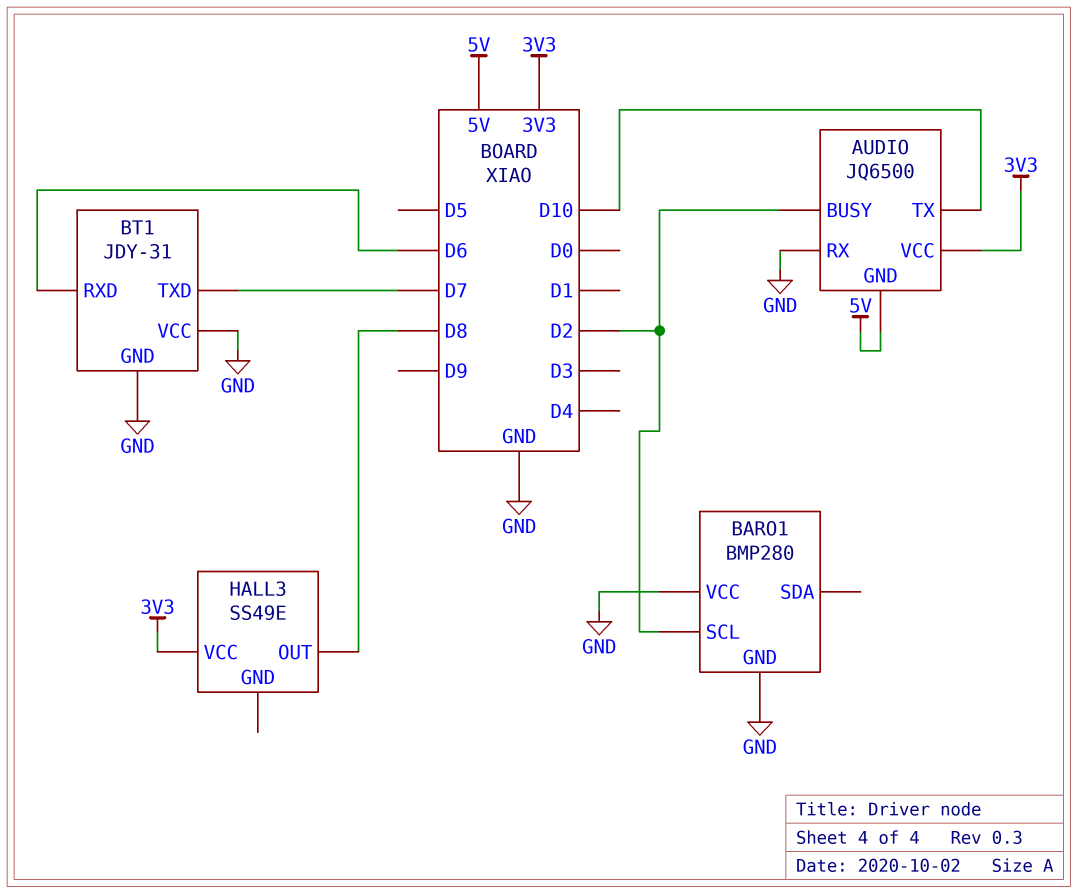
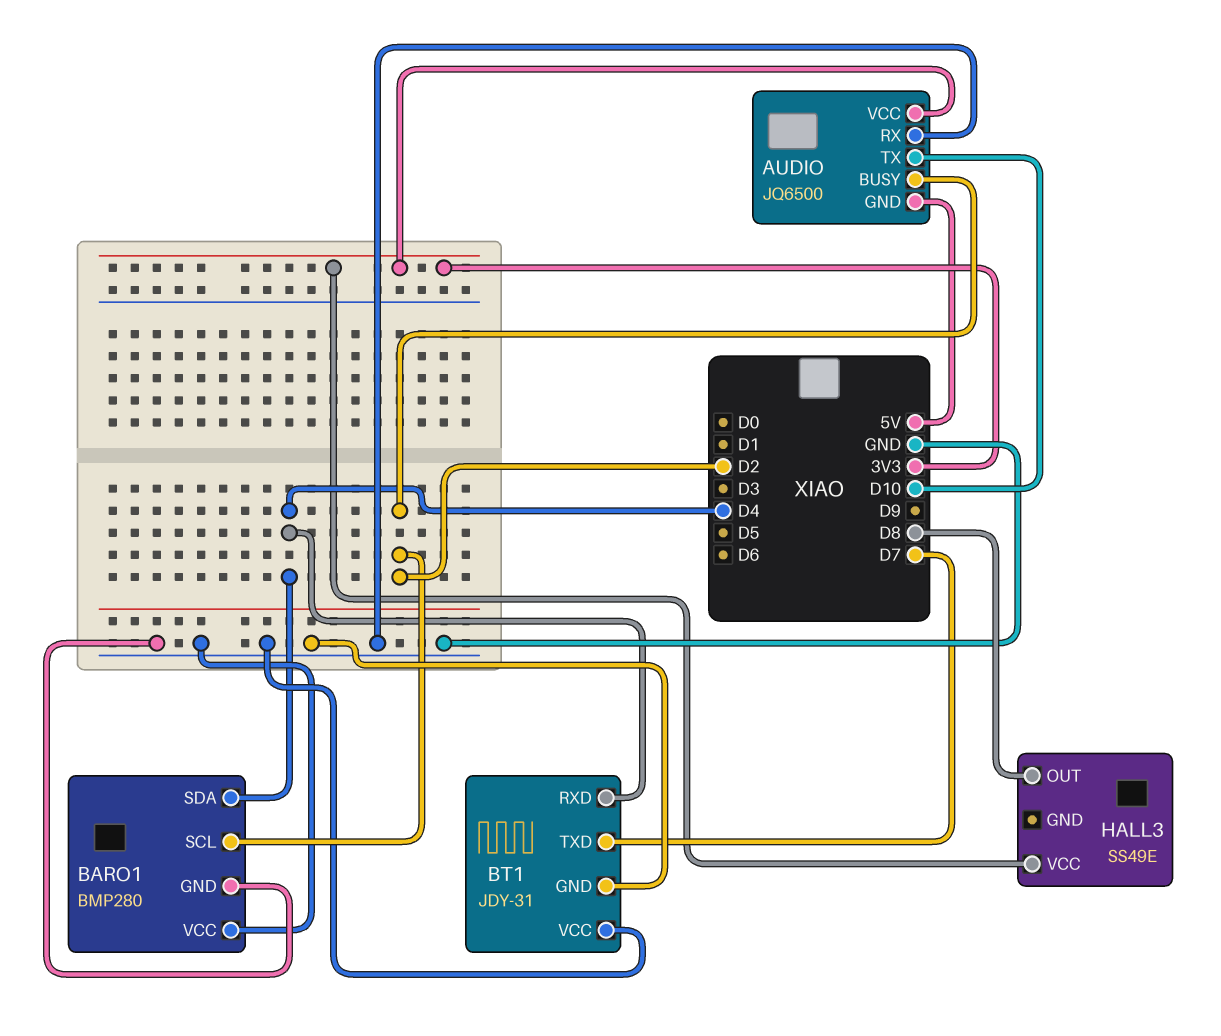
BARO1 pin SDA: none -> D4
BT1 pin RXD: D6 -> D4

